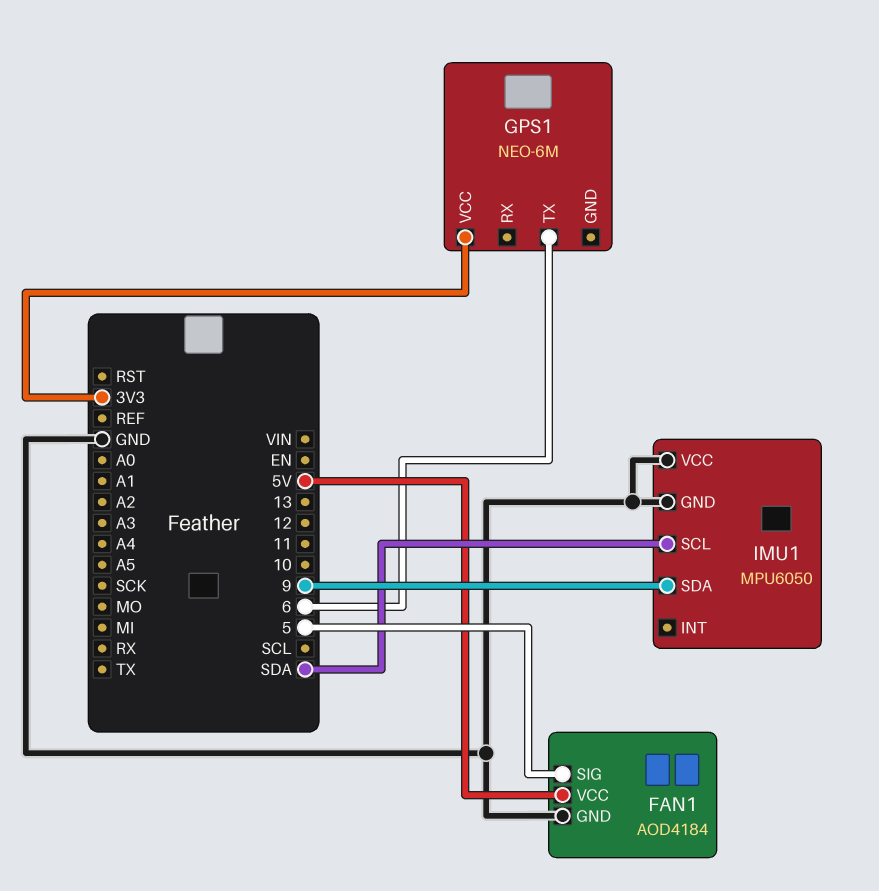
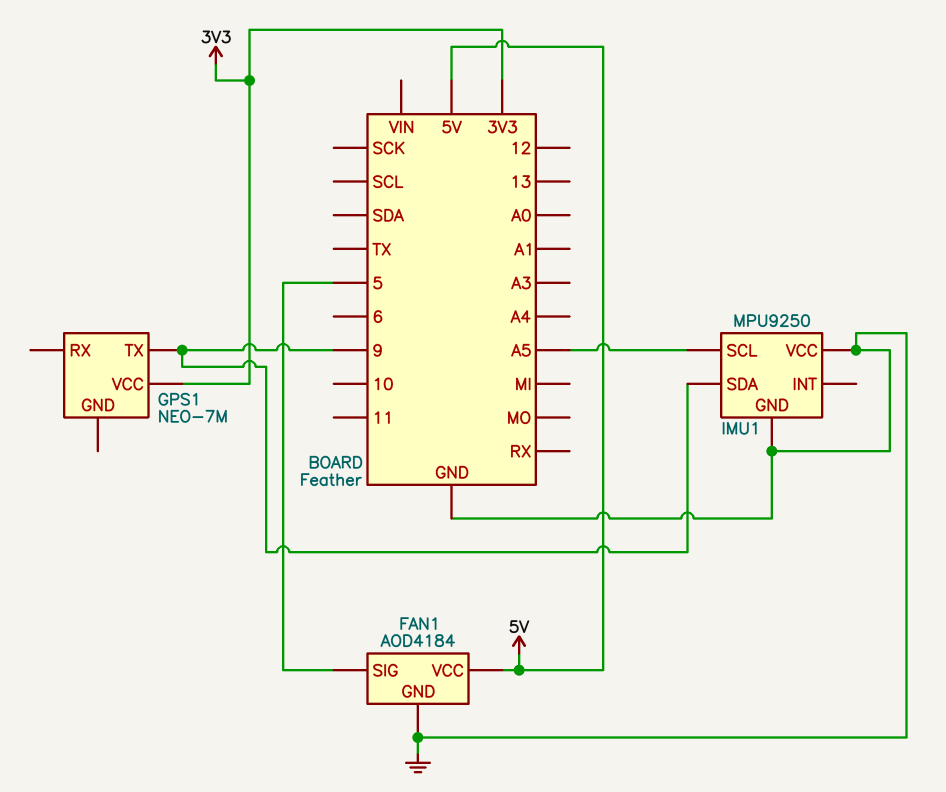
GPS1: NEO-6M -> NEO-7M
GPS1 pin TX: 6 -> 9
IMU1: MPU6050 -> MPU9250
IMU1 pin SCL: SDA -> A5

